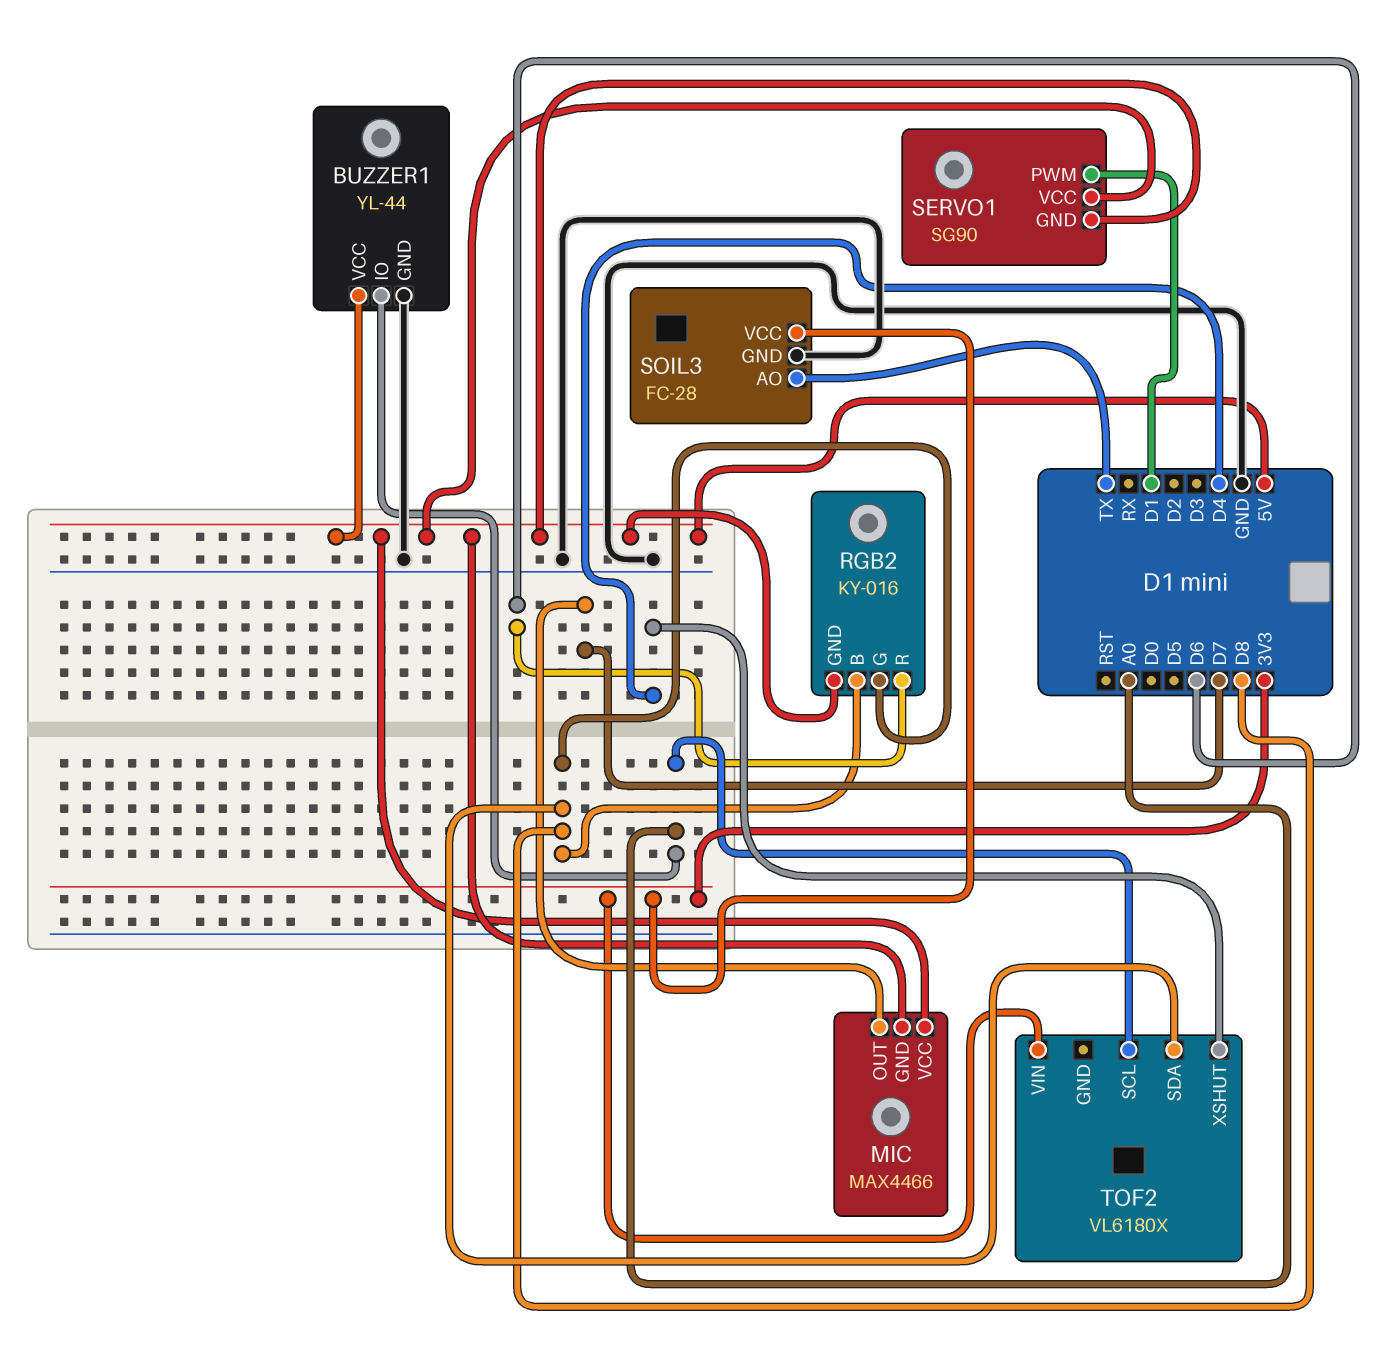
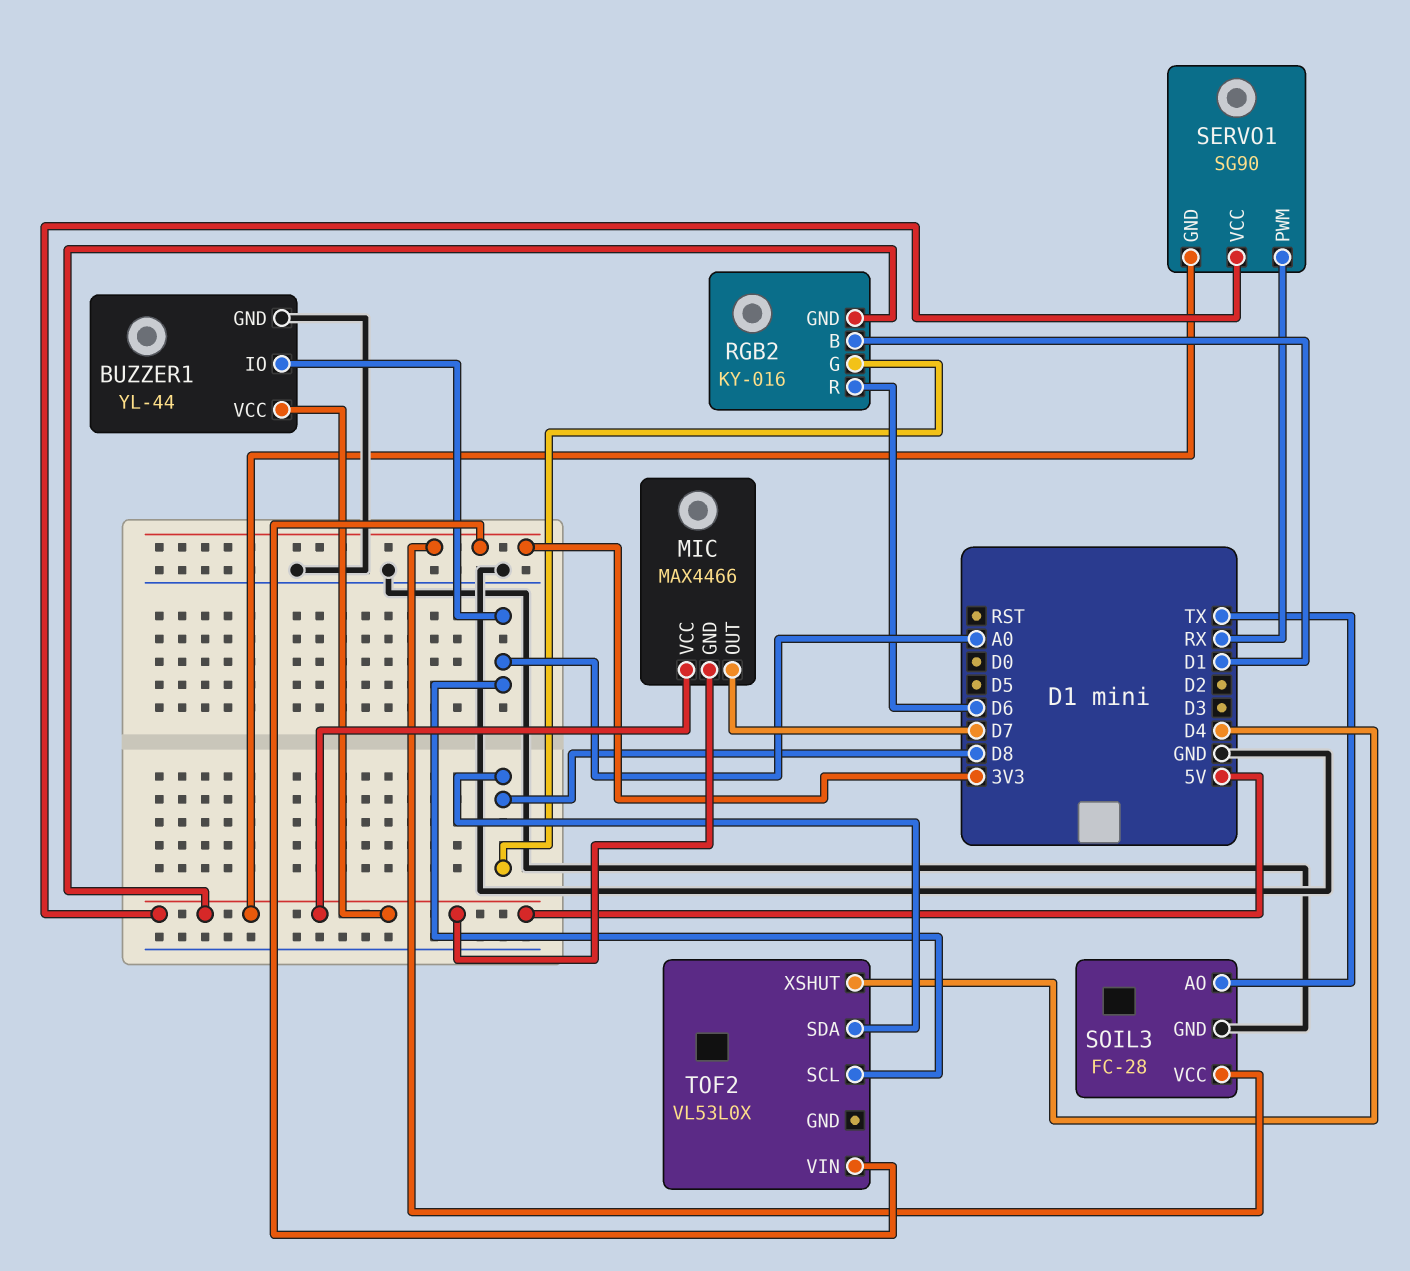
RGB2 pin B: D8 -> D1
SERVO1 pin PWM: D1 -> RX
TOF2: VL6180X -> VL53L0X

